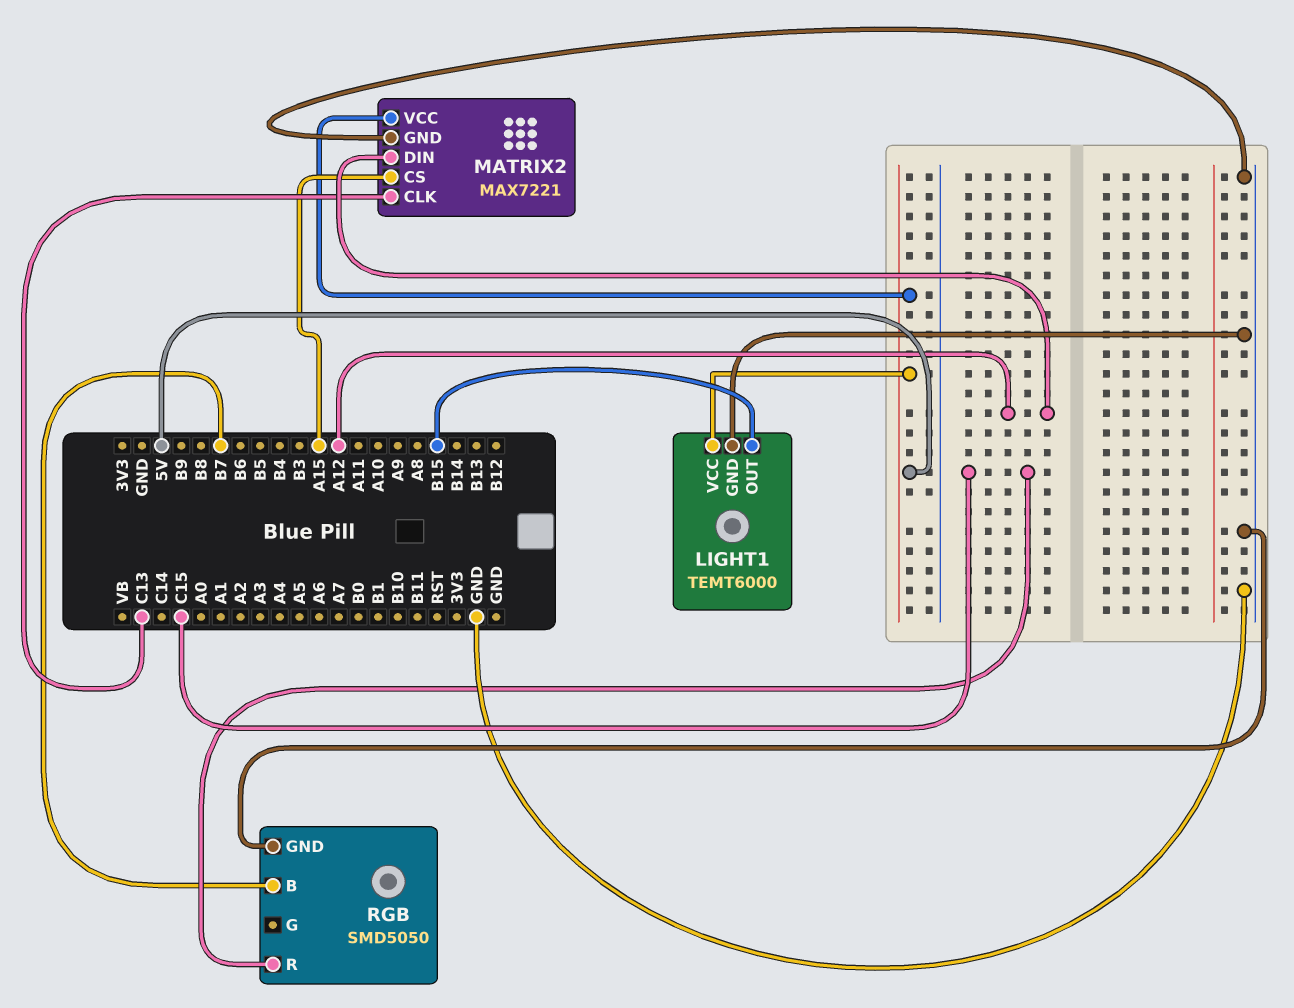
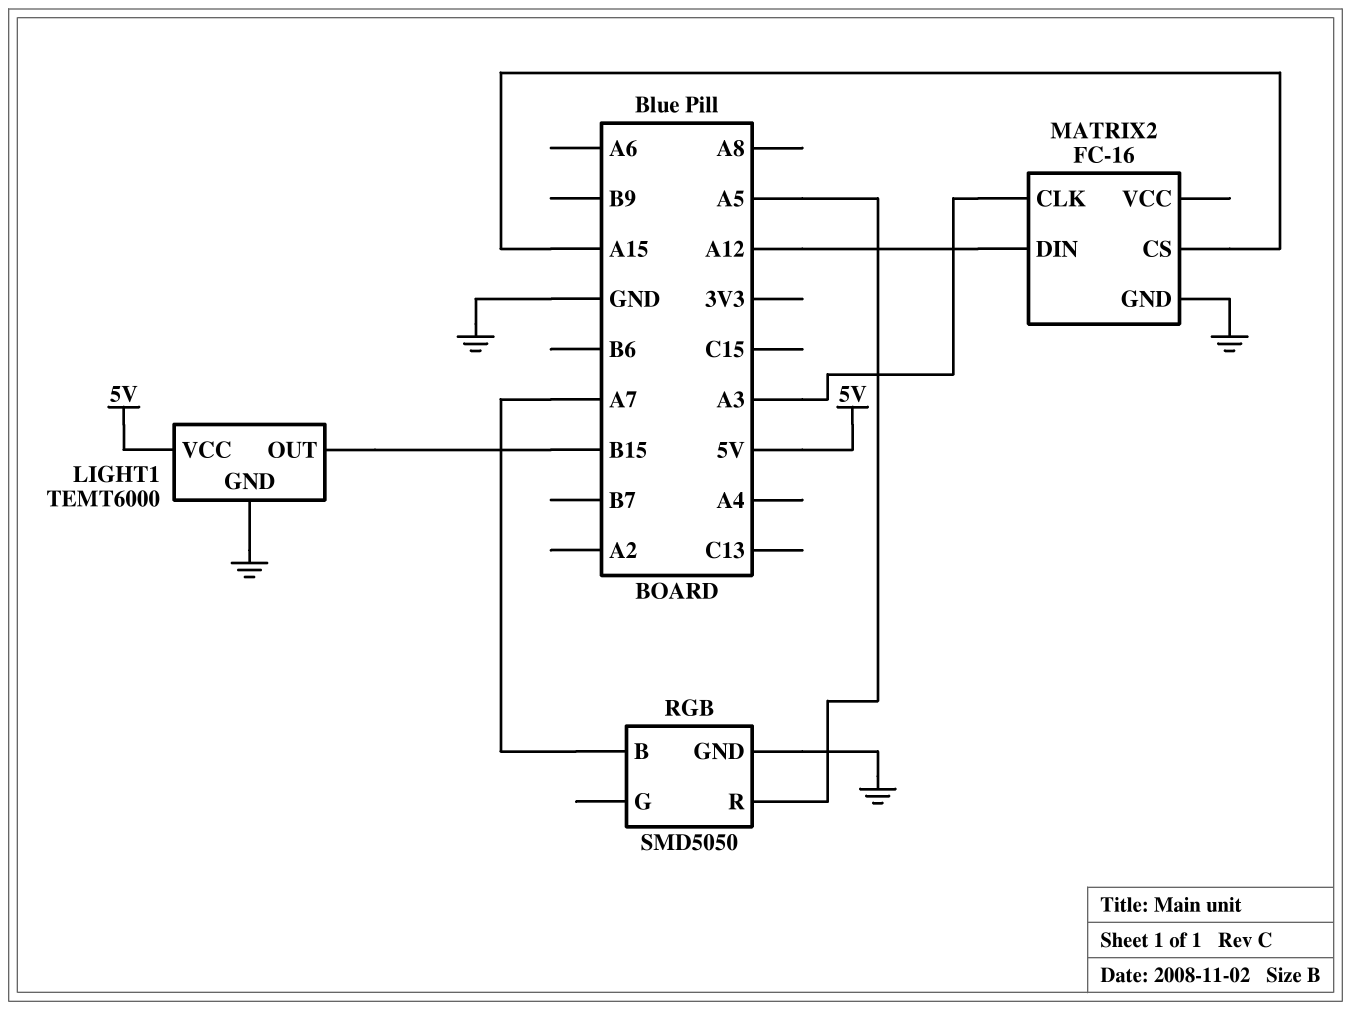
MATRIX2: MAX7221 -> FC-16
MATRIX2 pin CLK: C13 -> A3
MATRIX2 pin VCC: 5V -> none
RGB pin B: B7 -> A7
RGB pin R: C15 -> A5

